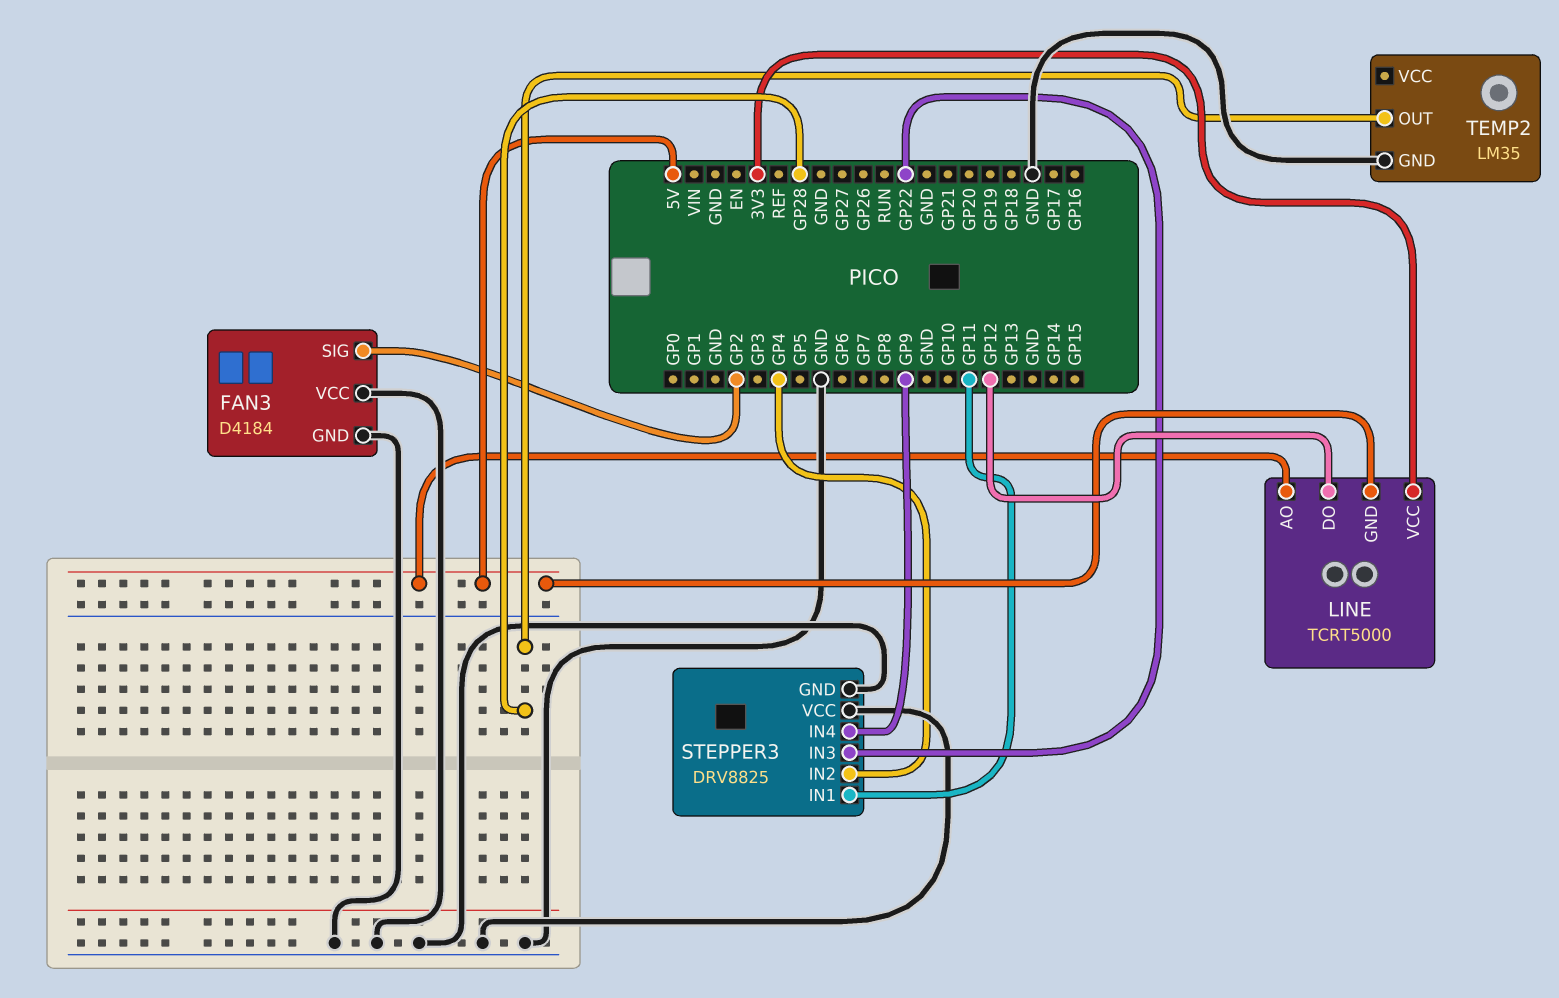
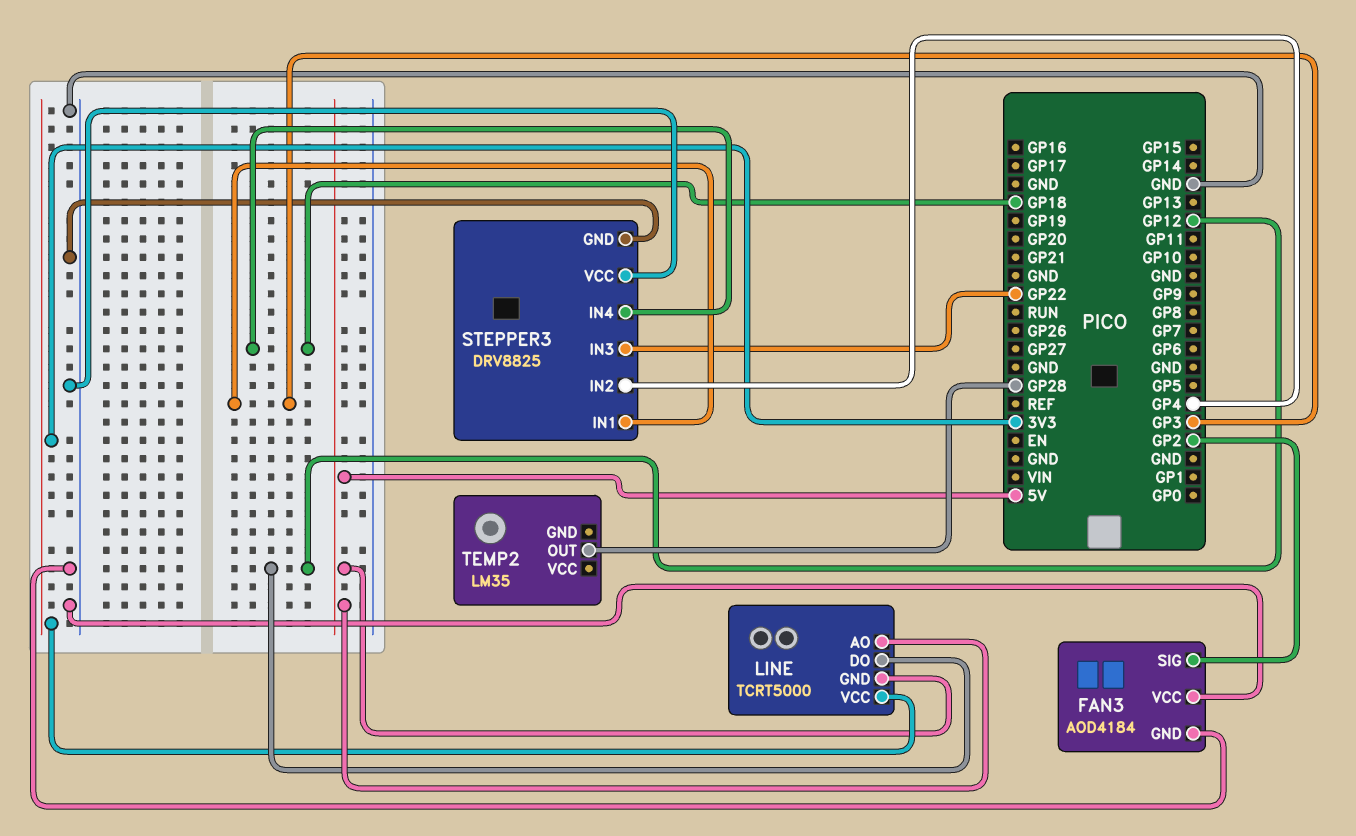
FAN3: D4184 -> AOD4184
STEPPER3 pin IN1: GP11 -> GP3
STEPPER3 pin IN4: GP9 -> GP18
TEMP2 pin GND: GND -> none

